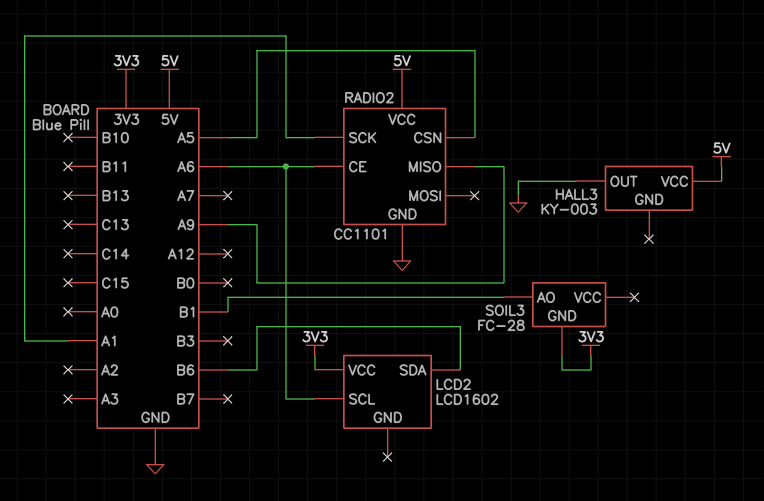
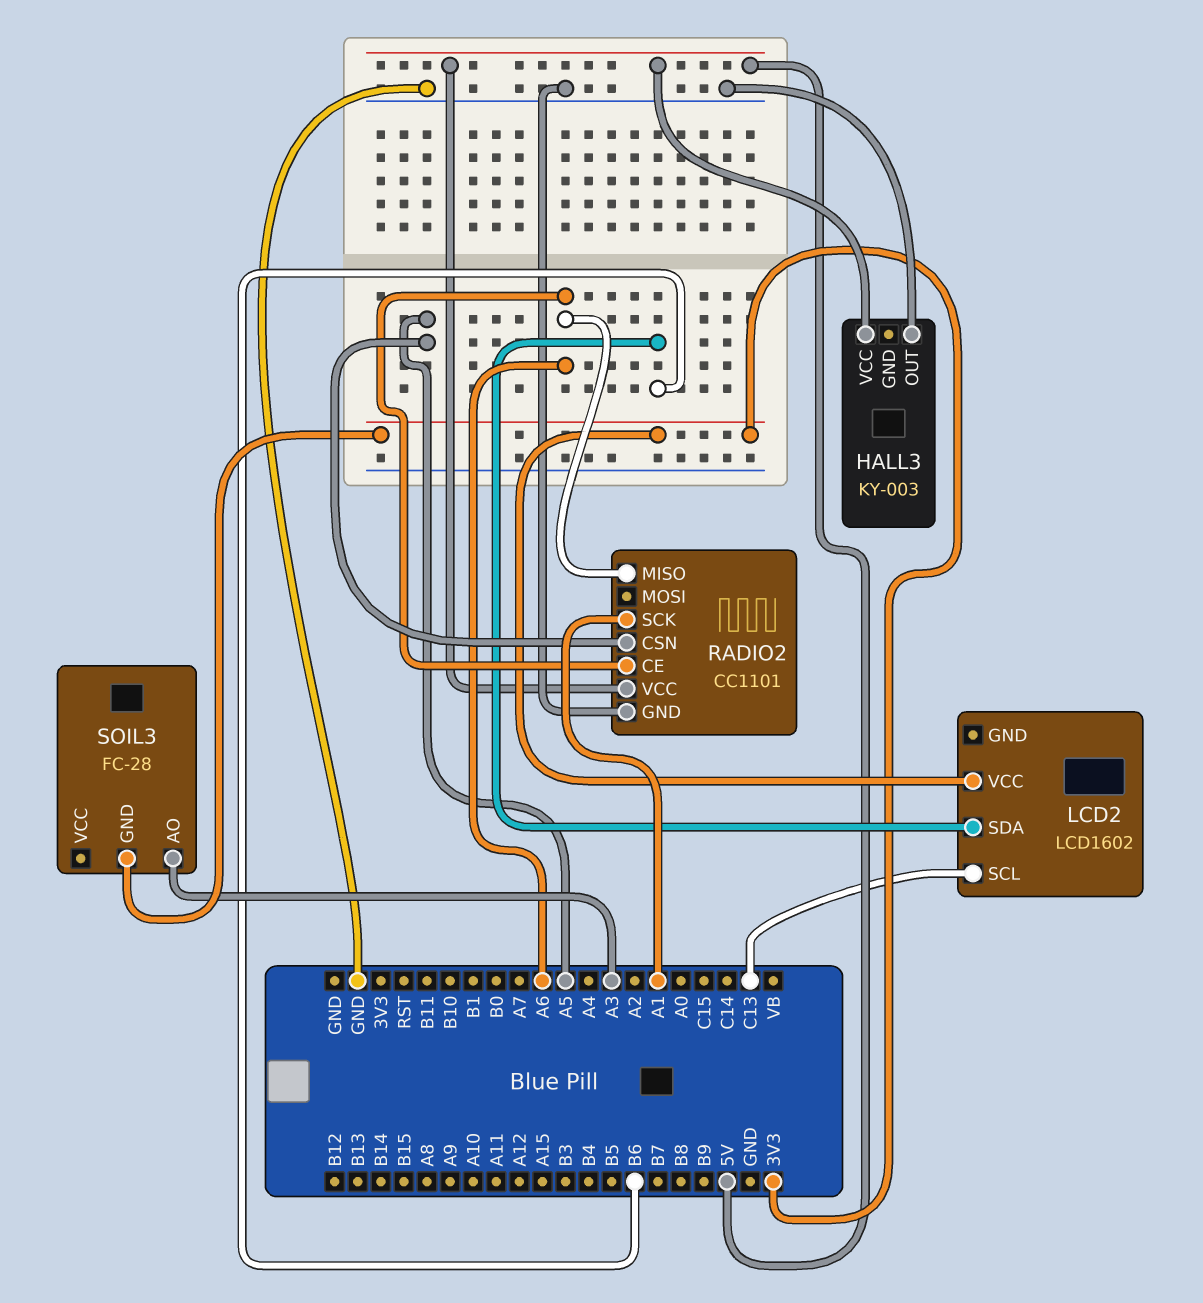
LCD2 pin SCL: A6 -> C13
RADIO2 pin MISO: A9 -> A6
SOIL3 pin AO: B1 -> A3

